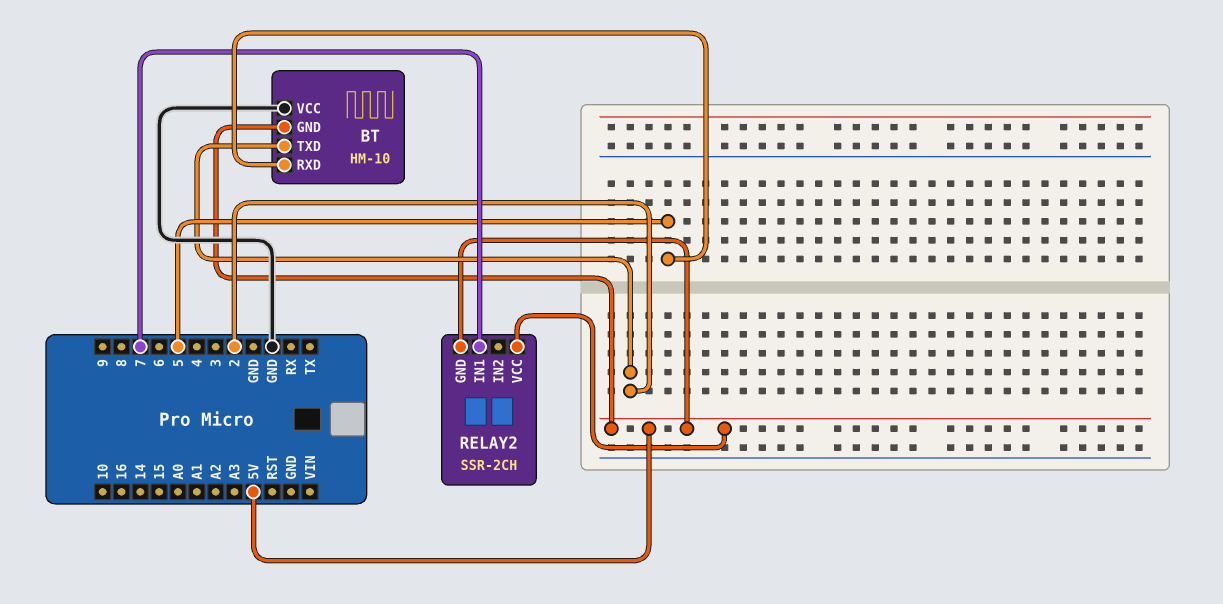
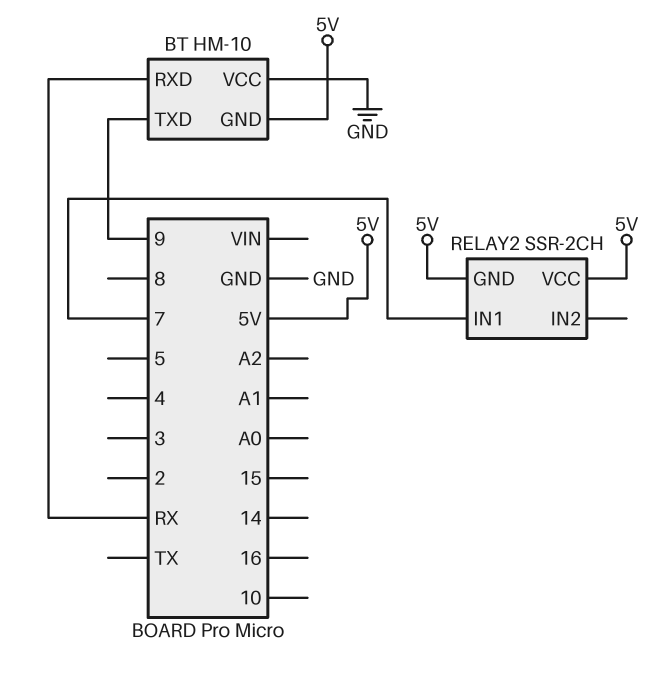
BT pin RXD: 5 -> RX
BT pin TXD: 2 -> 9

